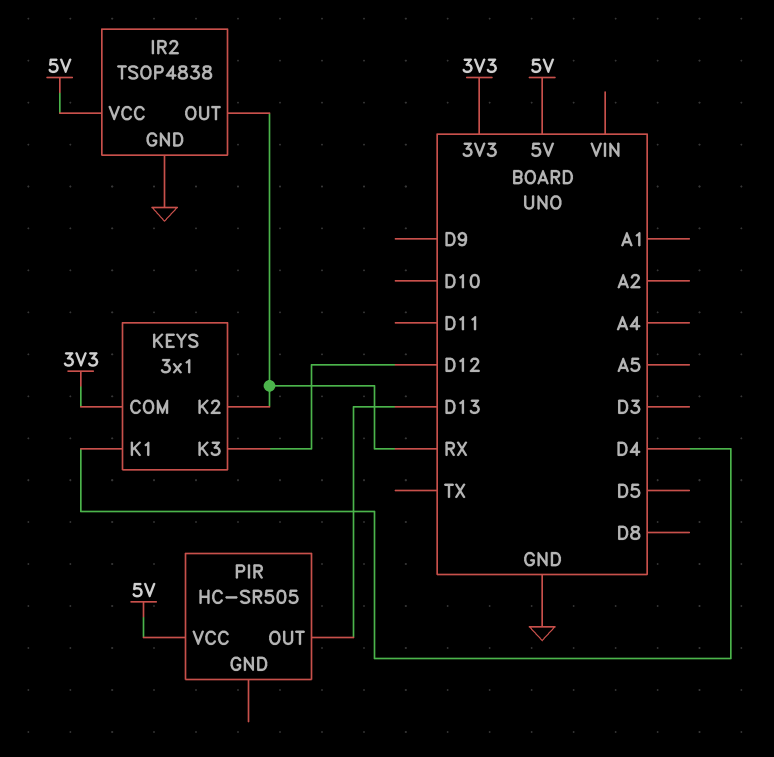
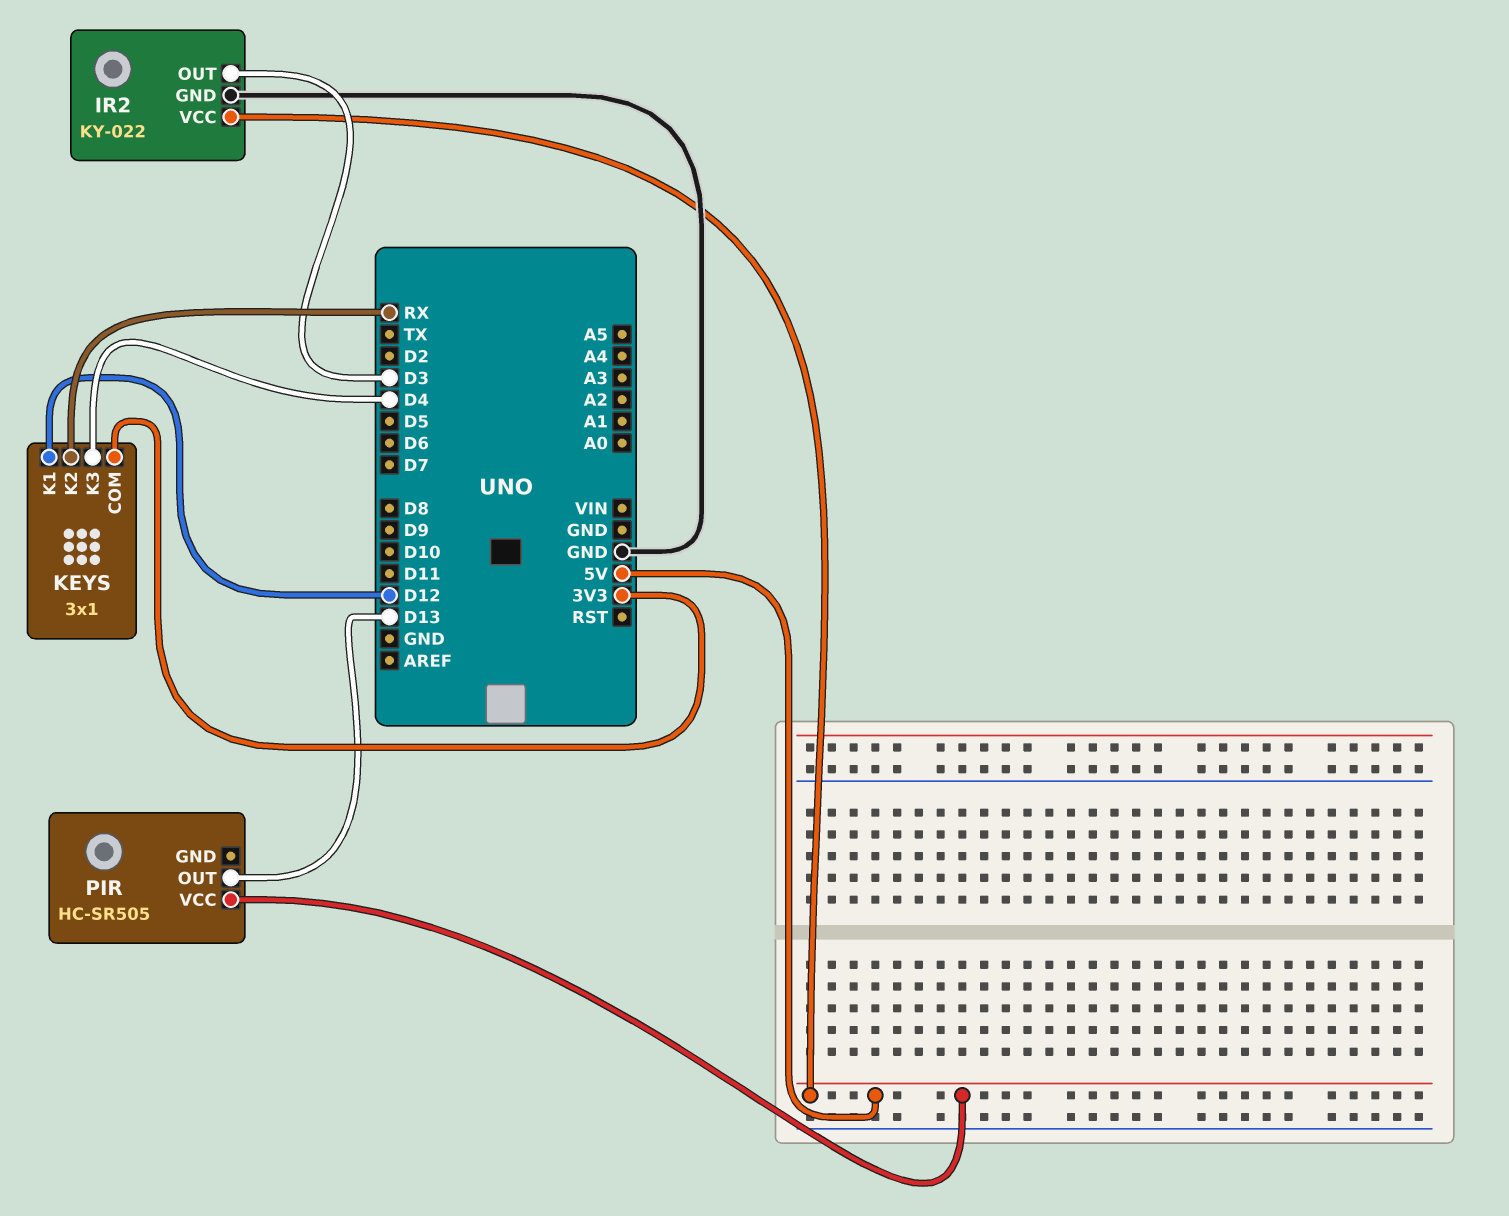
IR2: TSOP4838 -> KY-022
IR2 pin OUT: RX -> D3
KEYS pin K1: D4 -> D12
KEYS pin K3: D12 -> D4

